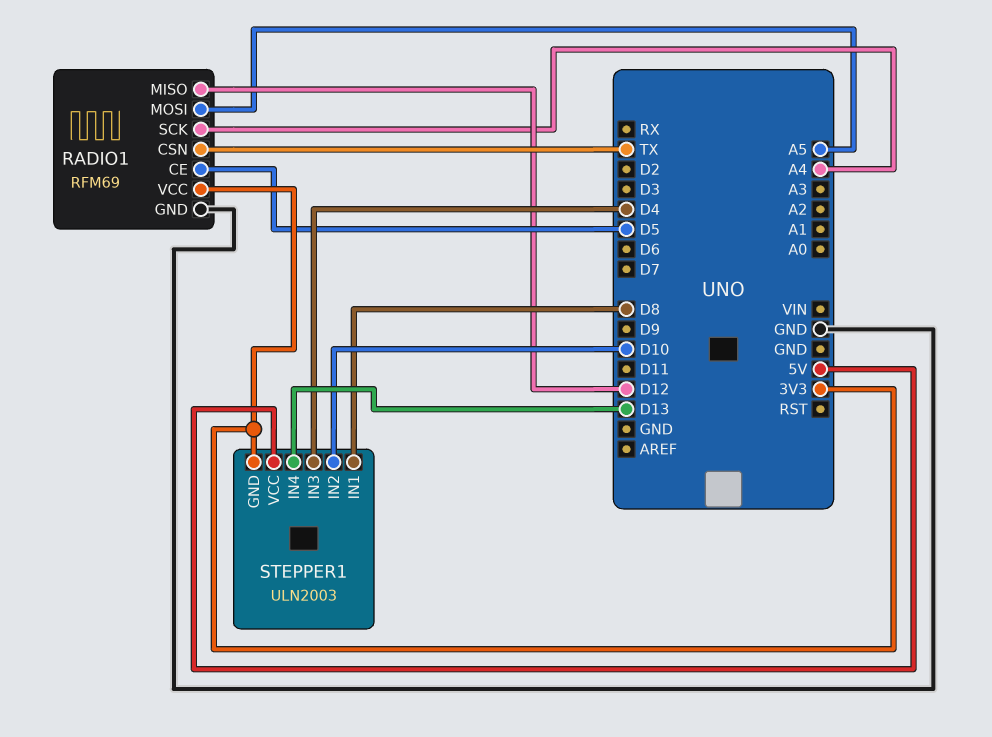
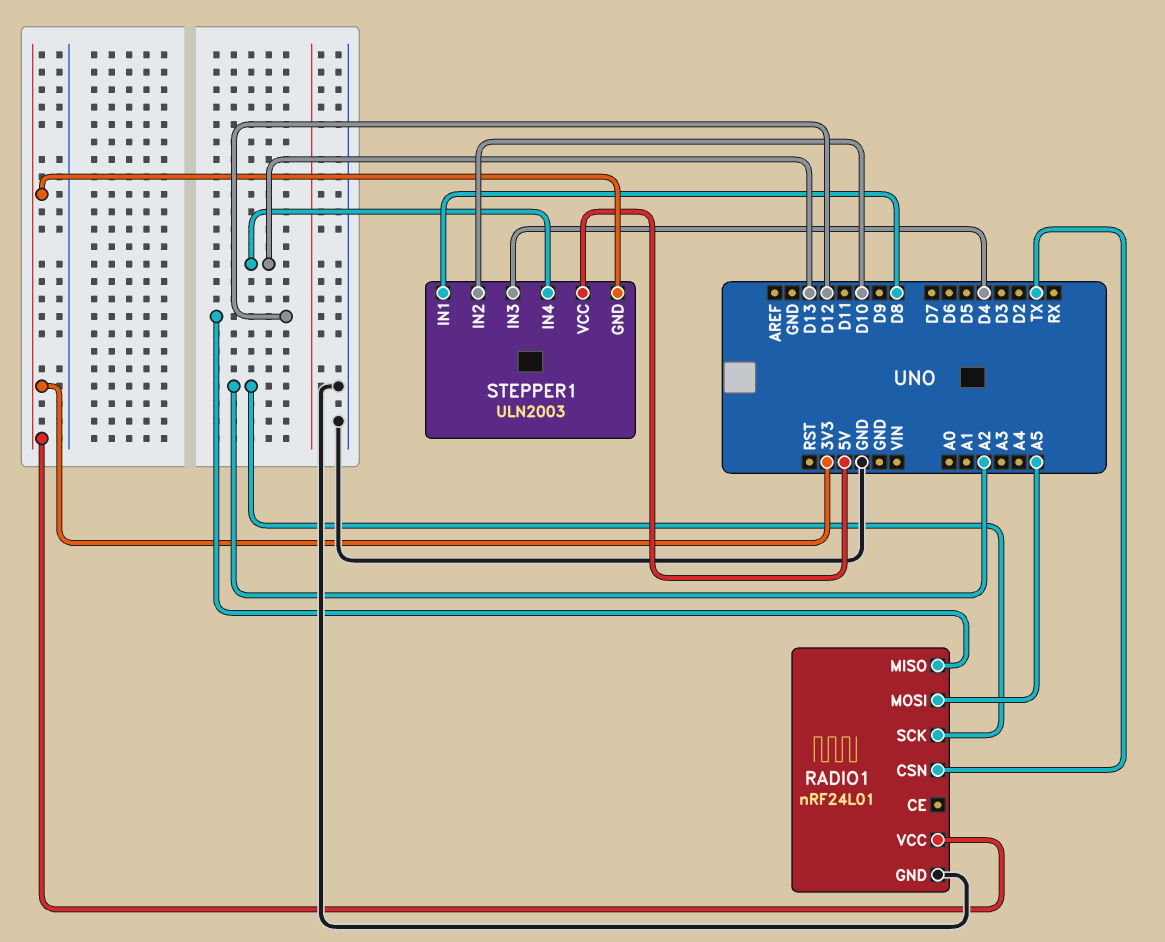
RADIO1: RFM69 -> nRF24L01
RADIO1 pin CE: D5 -> none
RADIO1 pin SCK: A4 -> A2

